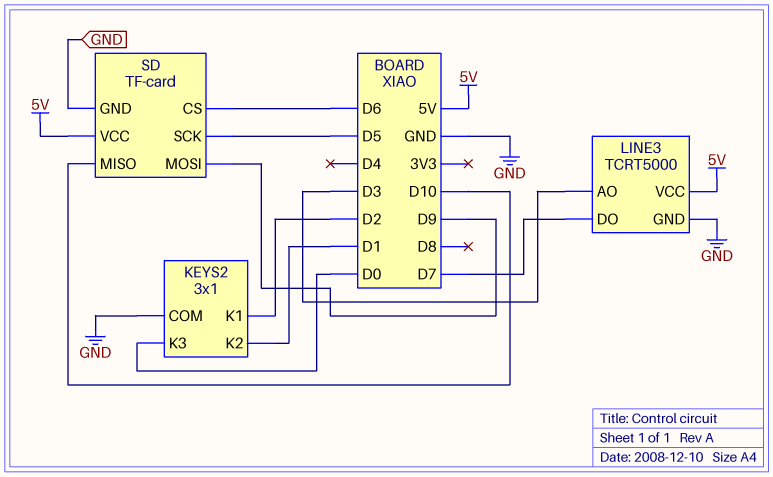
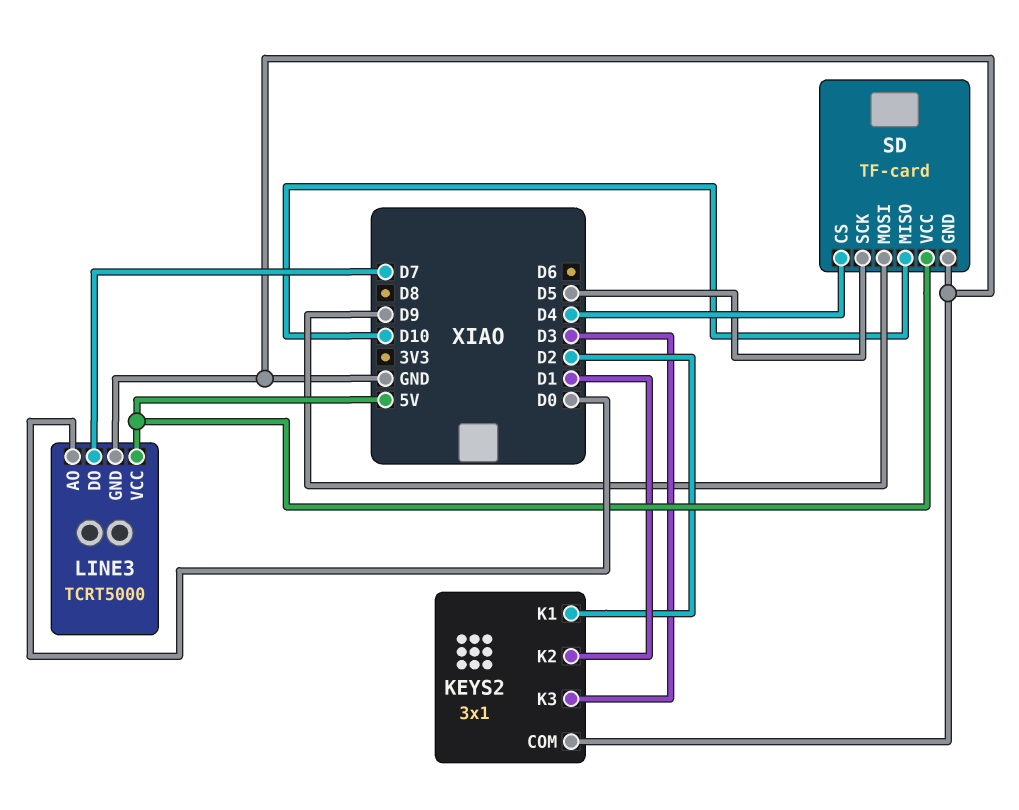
KEYS2 pin K3: D0 -> D3
LINE3 pin AO: D3 -> D0
SD pin CS: D6 -> D4

